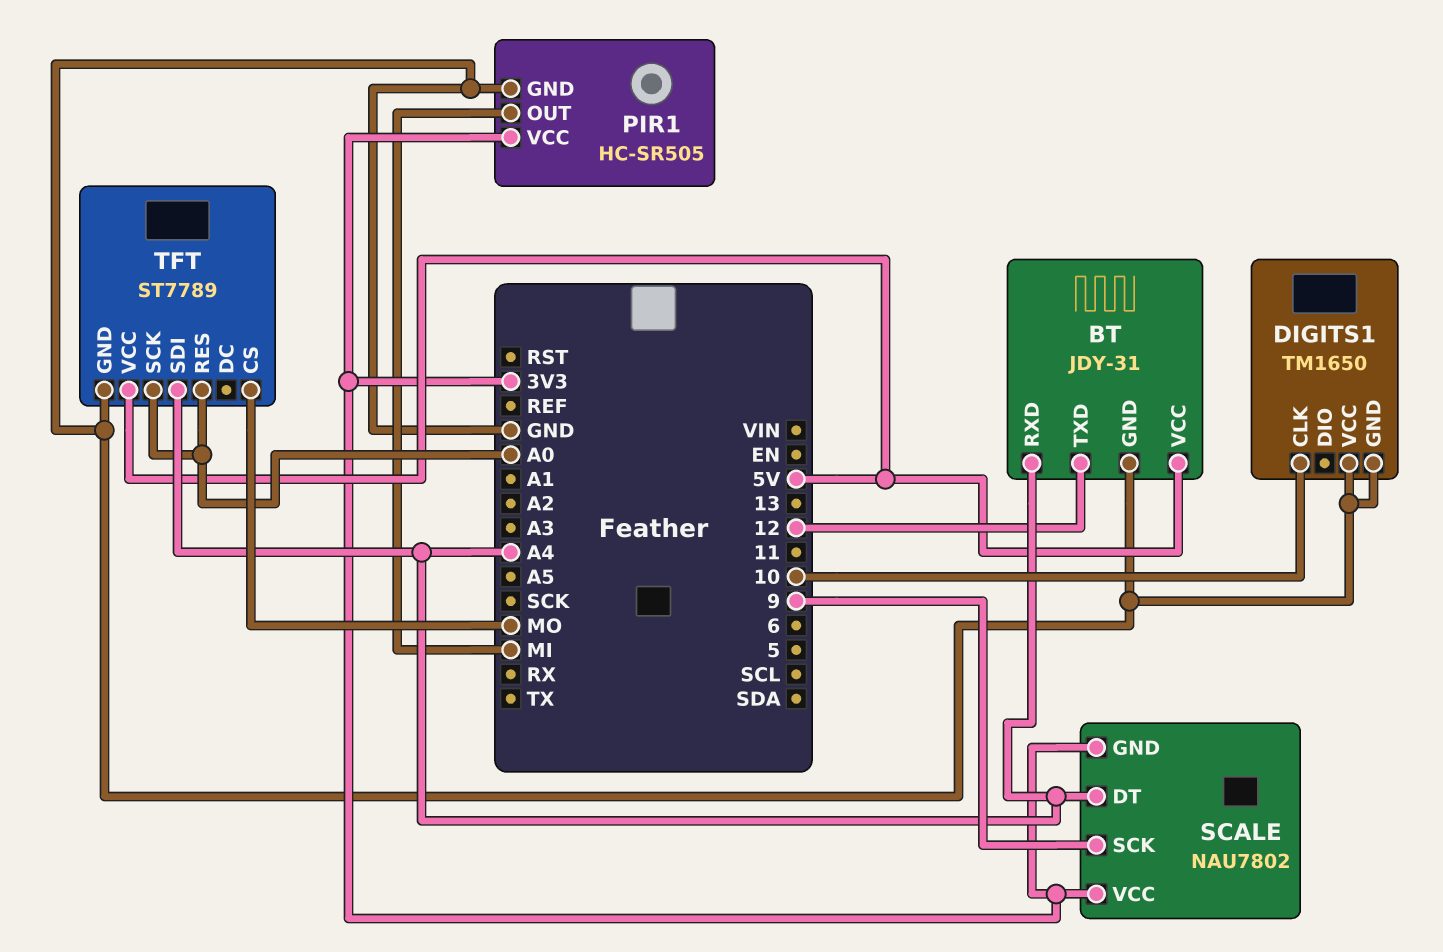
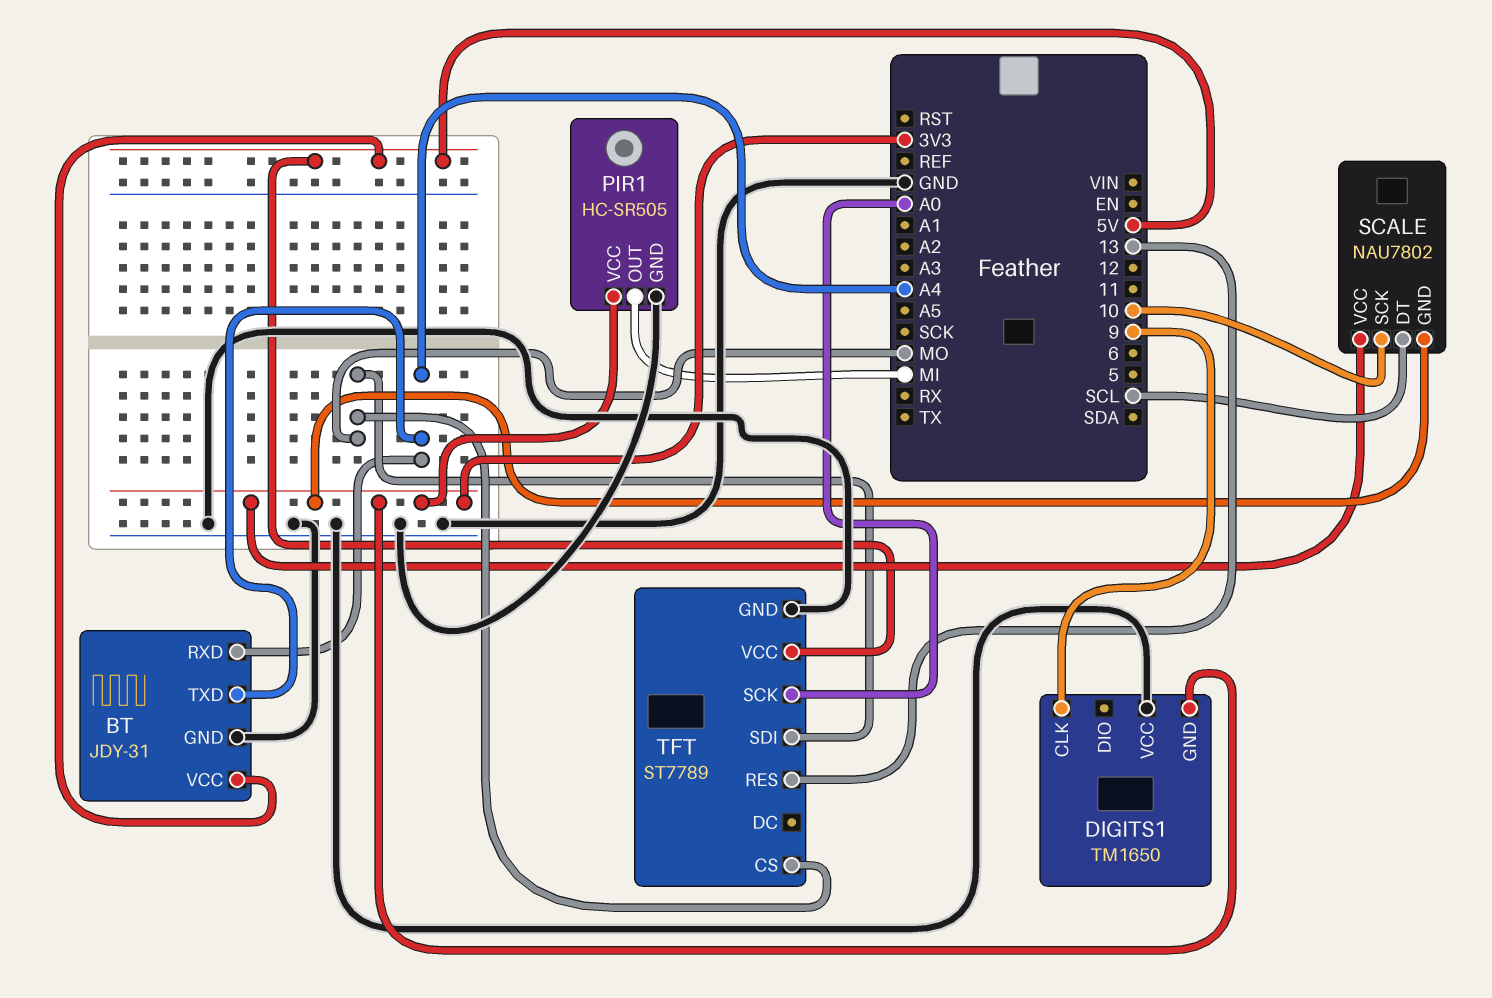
BT pin TXD: 12 -> A4
DIGITS1 pin CLK: 10 -> 9
DIGITS1 pin GND: GND -> 3V3
SCALE pin DT: A4 -> SCL
SCALE pin SCK: 9 -> 10
TFT pin RES: A0 -> 13
TFT pin SDI: A4 -> MO

